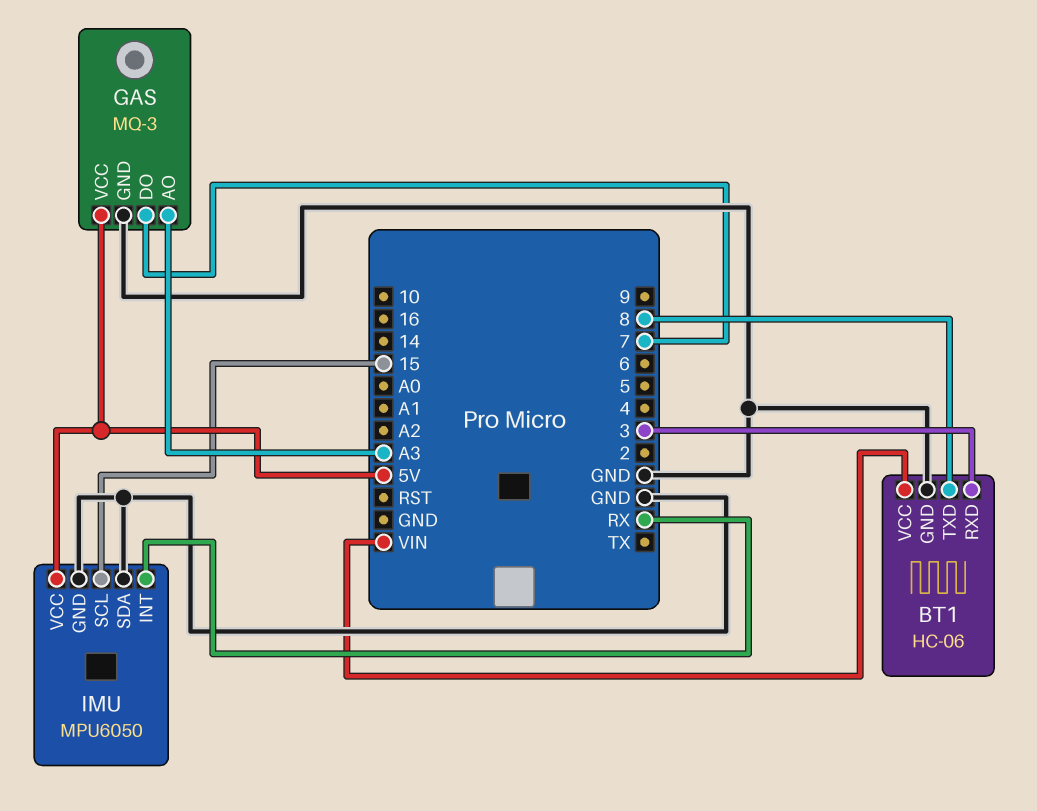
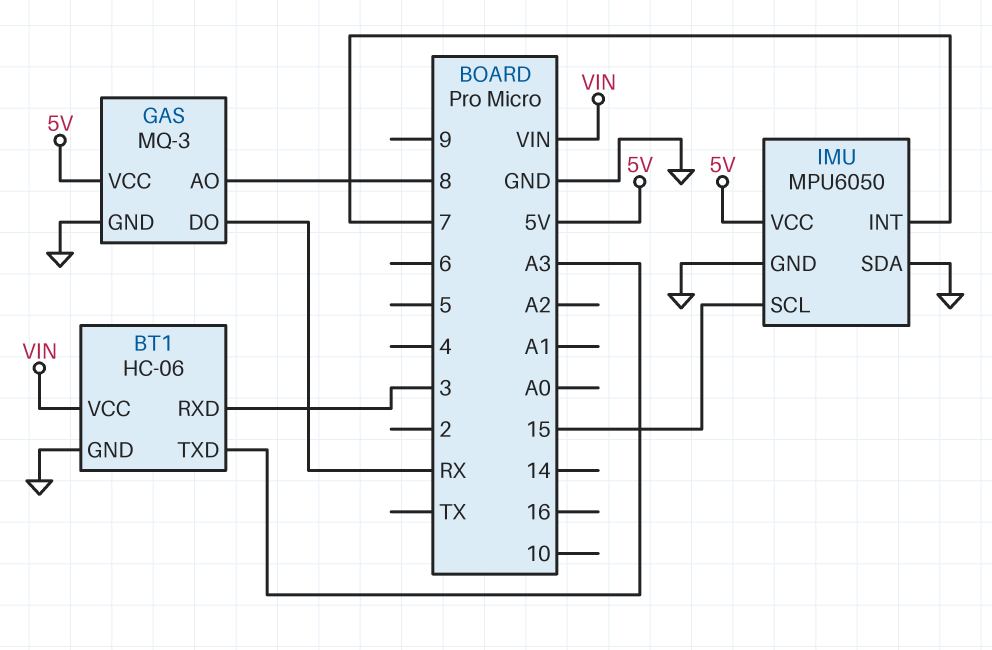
BT1 pin TXD: 8 -> A3
GAS pin AO: A3 -> 8
GAS pin DO: 7 -> RX
IMU pin INT: RX -> 7

